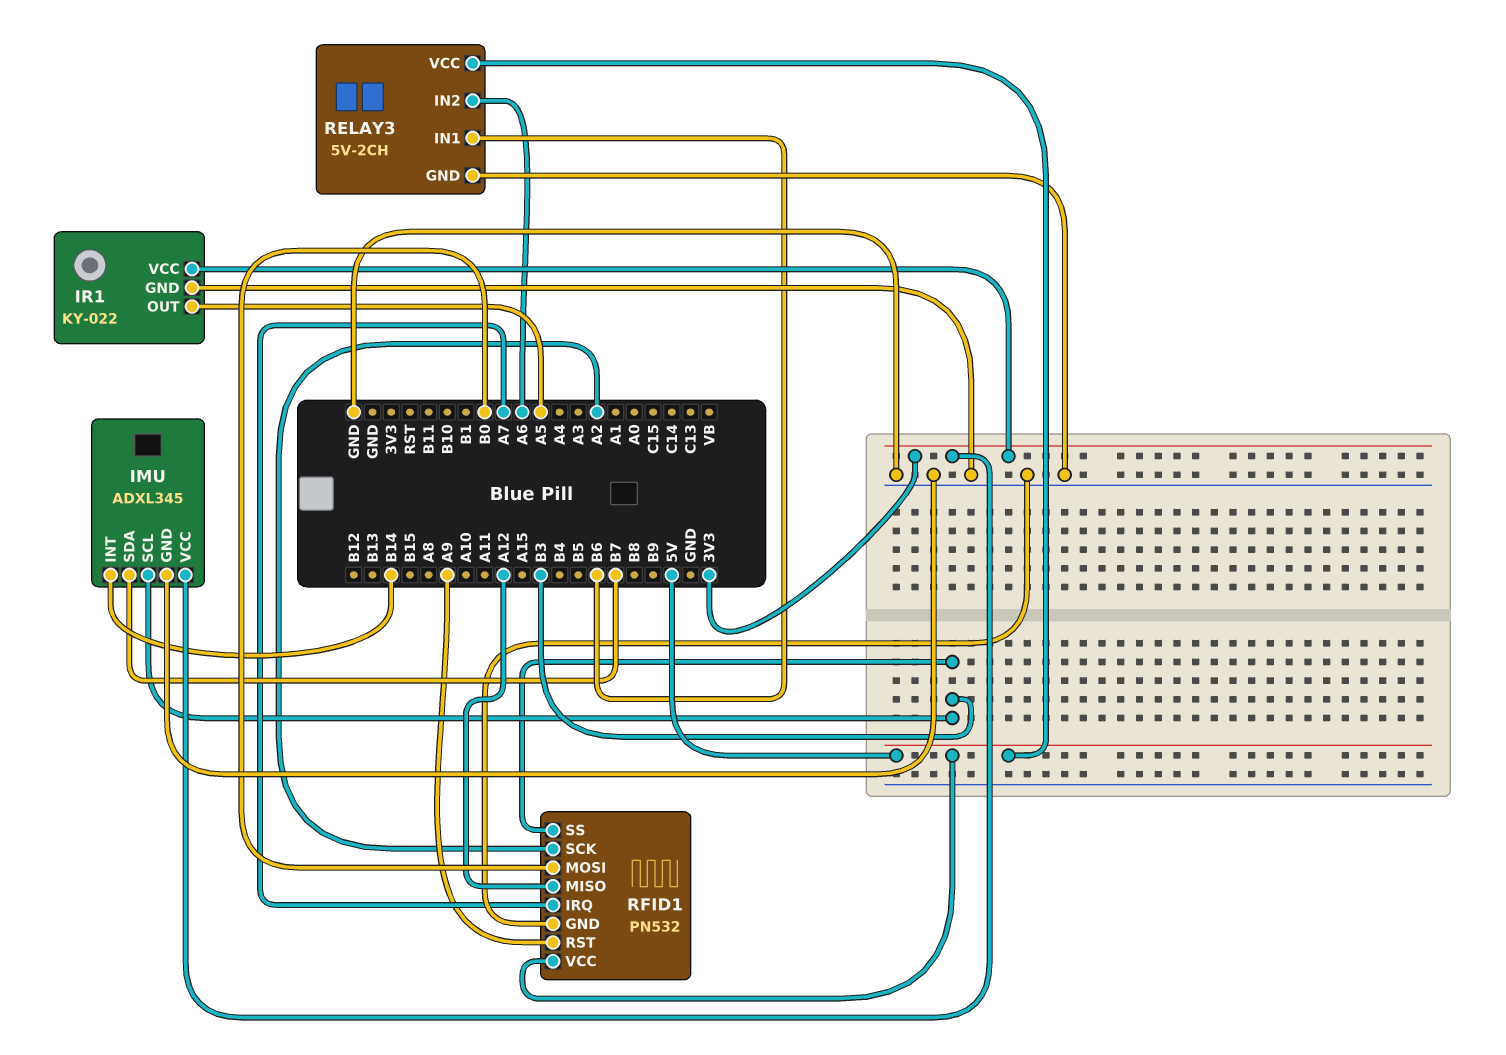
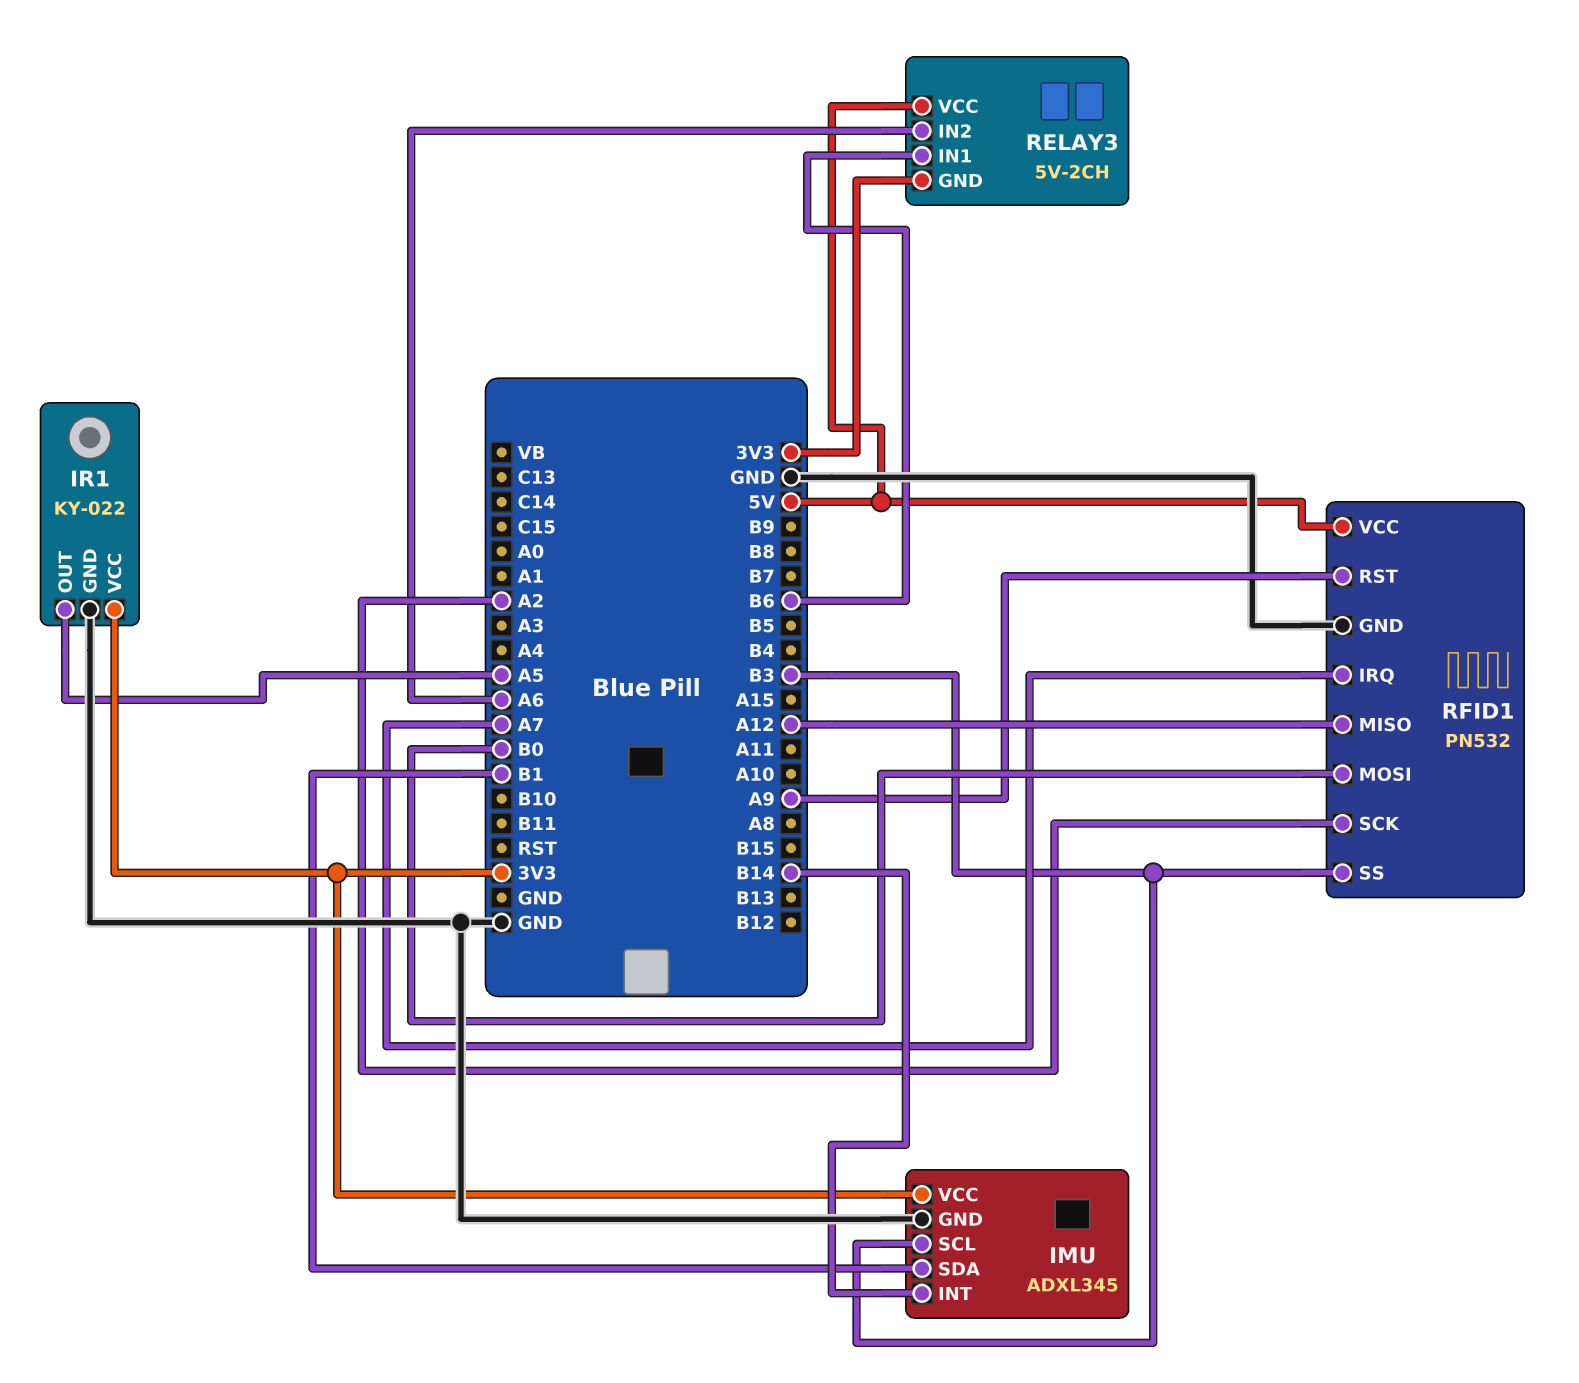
IMU pin SDA: B7 -> B1
RELAY3 pin GND: GND -> 3V3

